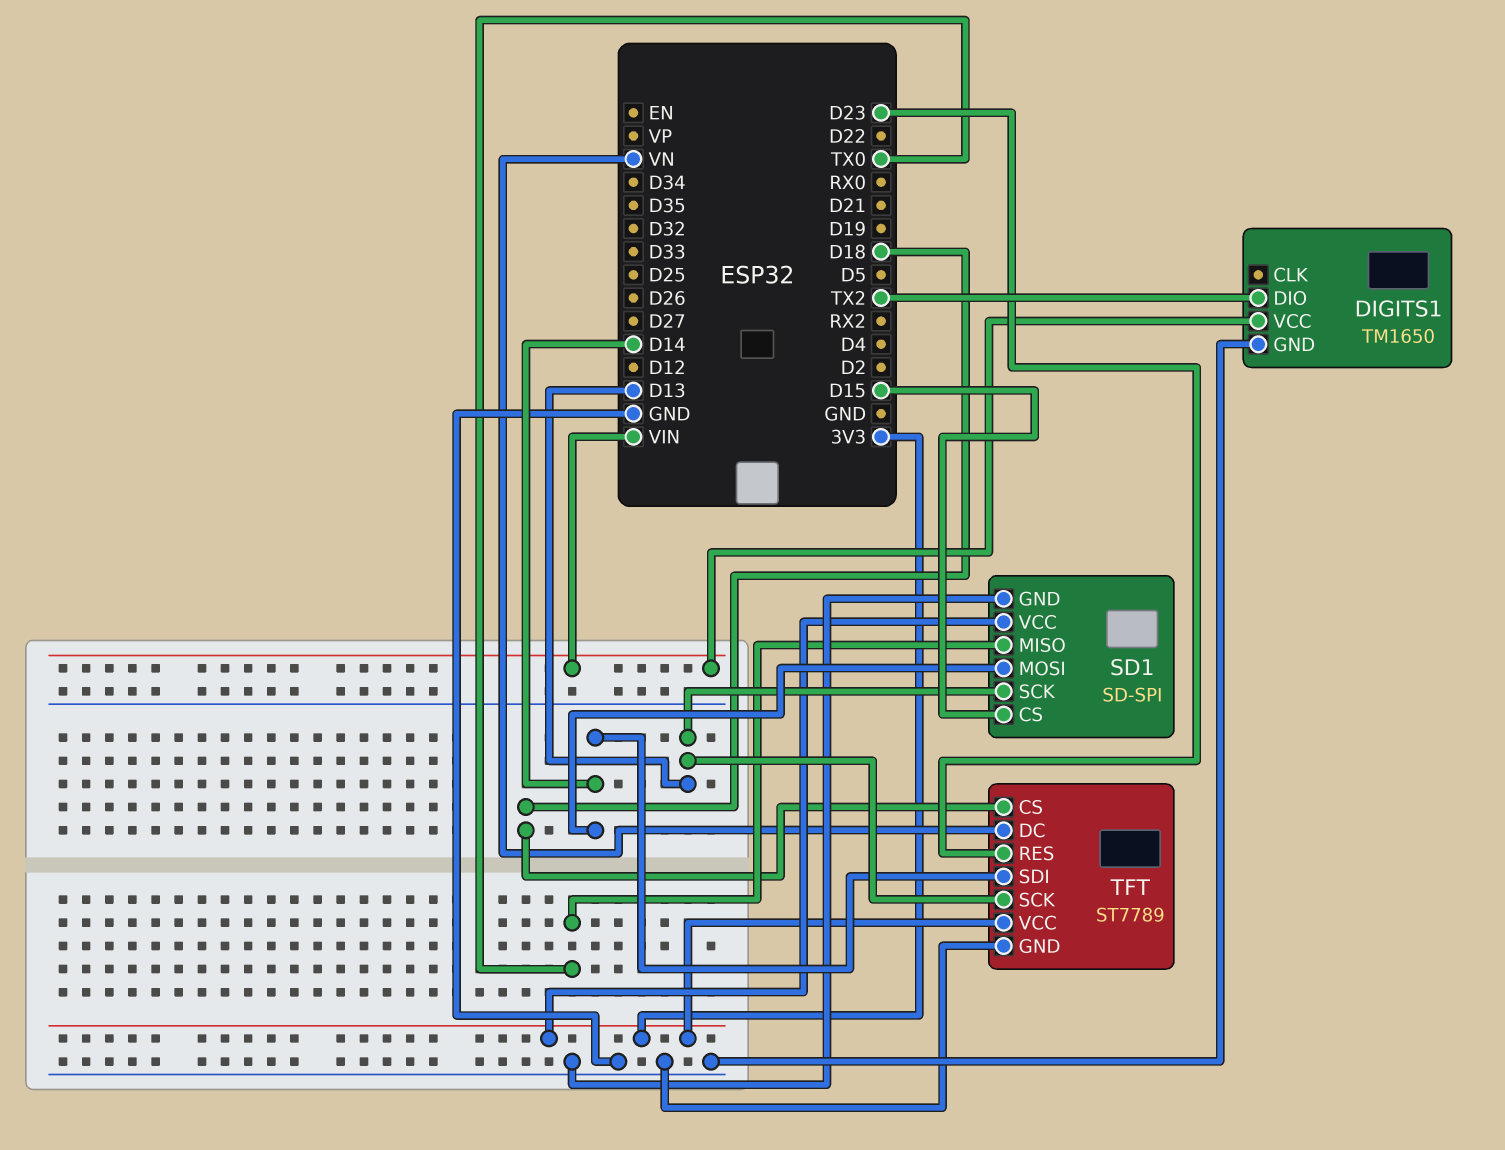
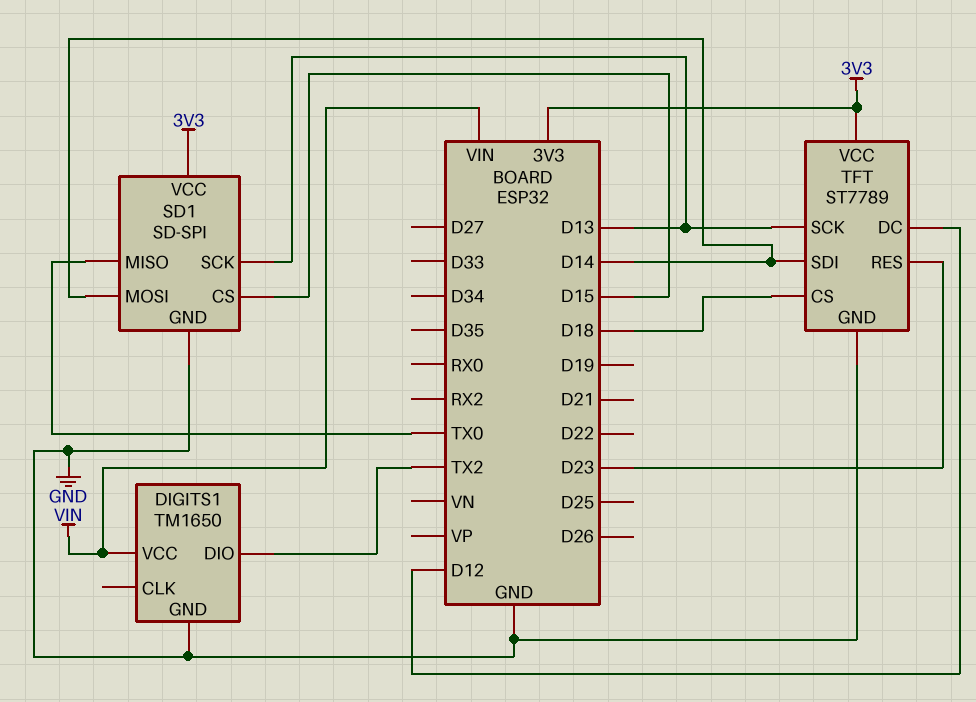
TFT pin DC: VN -> D12

